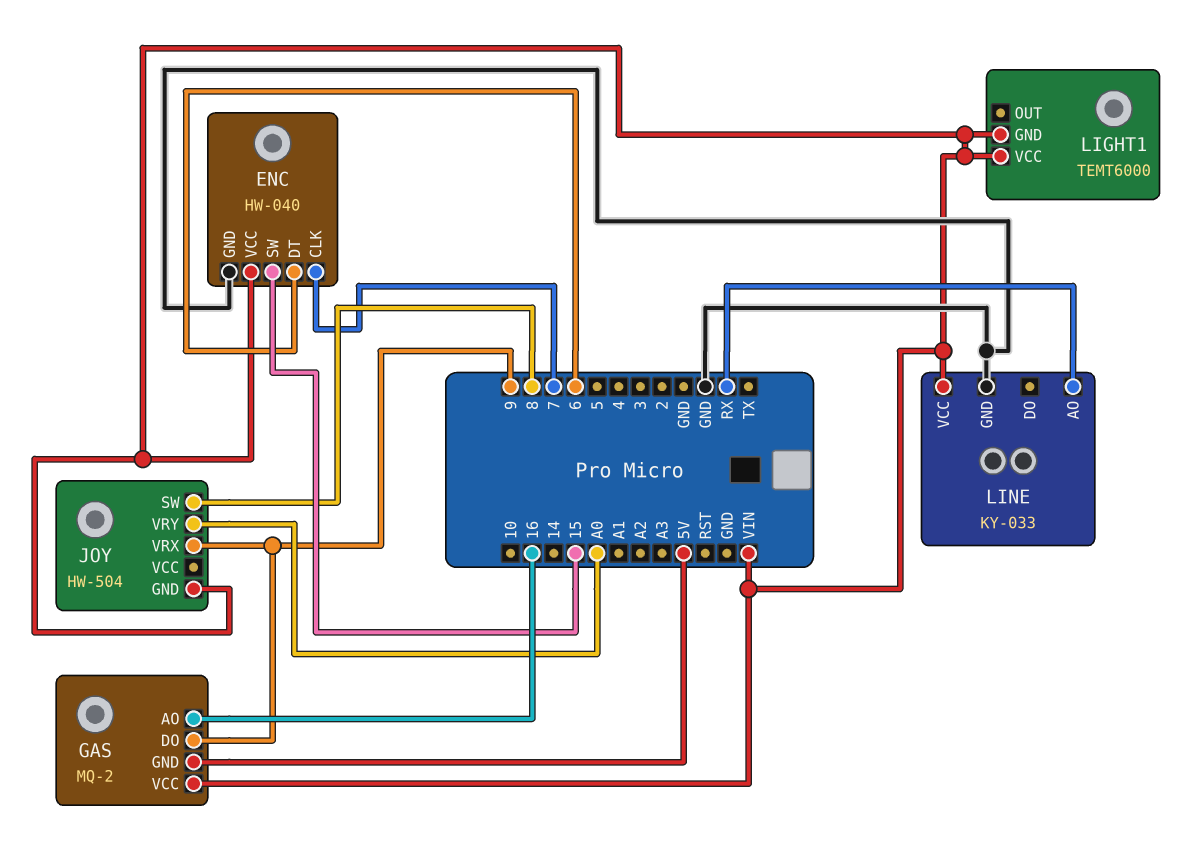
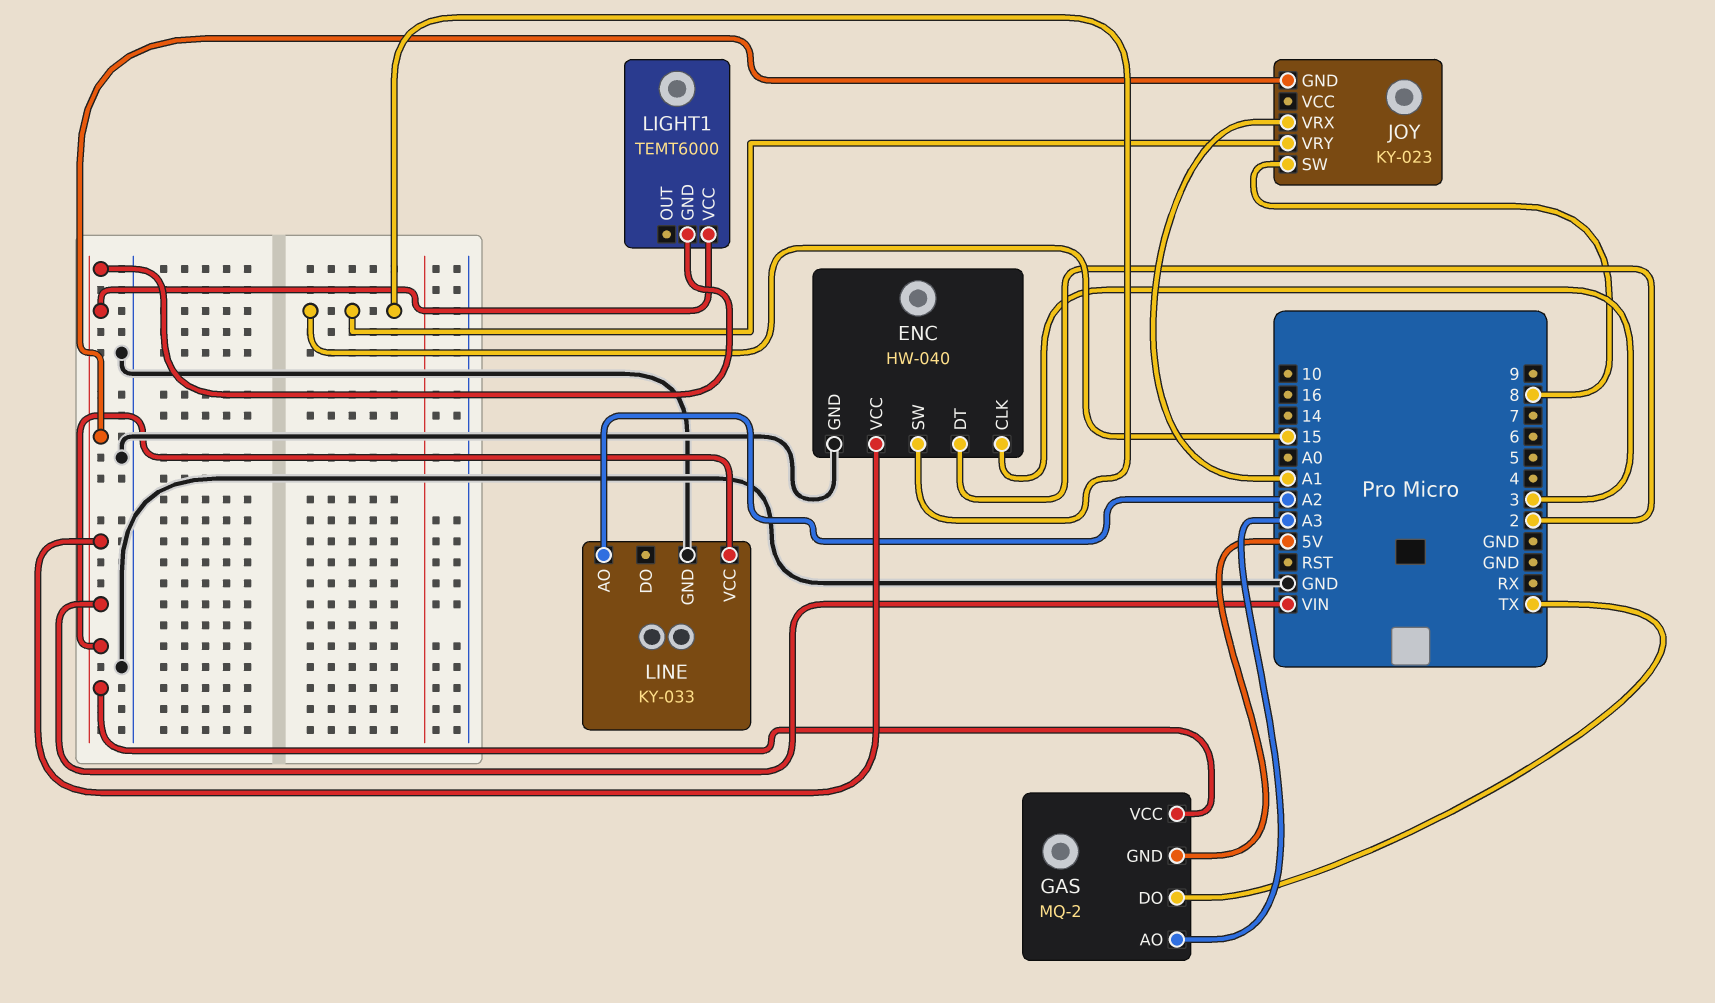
ENC pin CLK: 7 -> 3
ENC pin DT: 6 -> 2
GAS pin AO: 16 -> A3
GAS pin DO: 9 -> TX
JOY: HW-504 -> KY-023
JOY pin VRX: 9 -> A1
JOY pin VRY: A0 -> 15
LINE pin AO: RX -> A2

